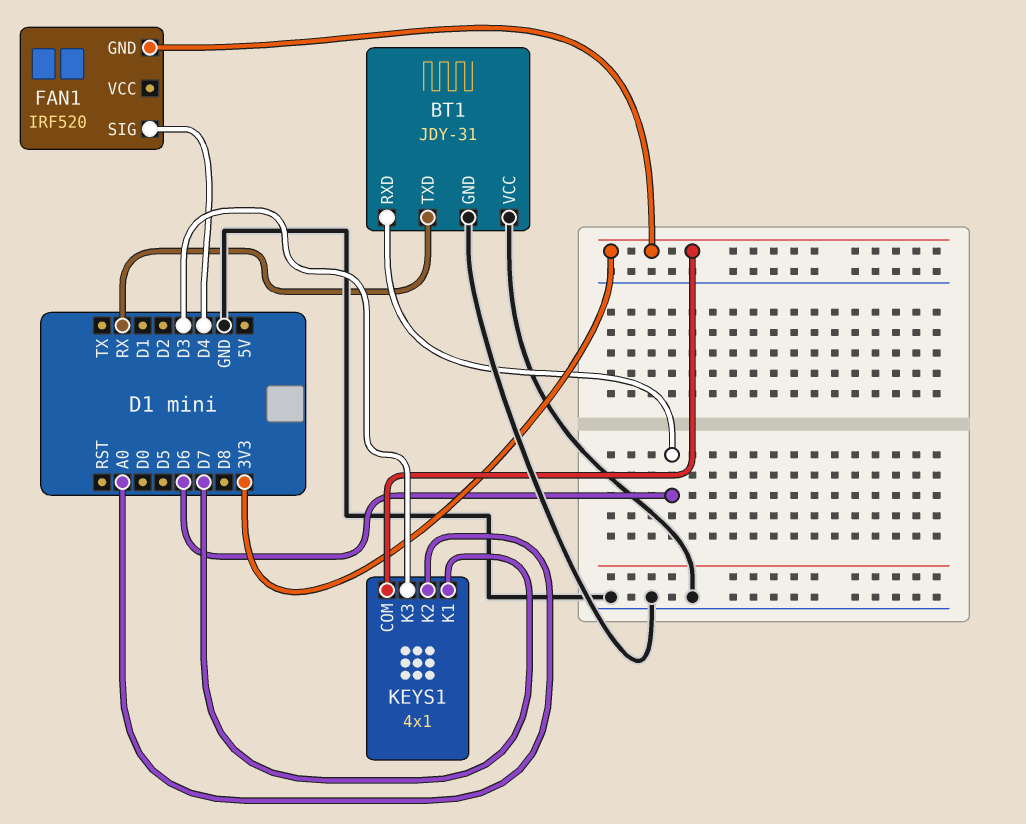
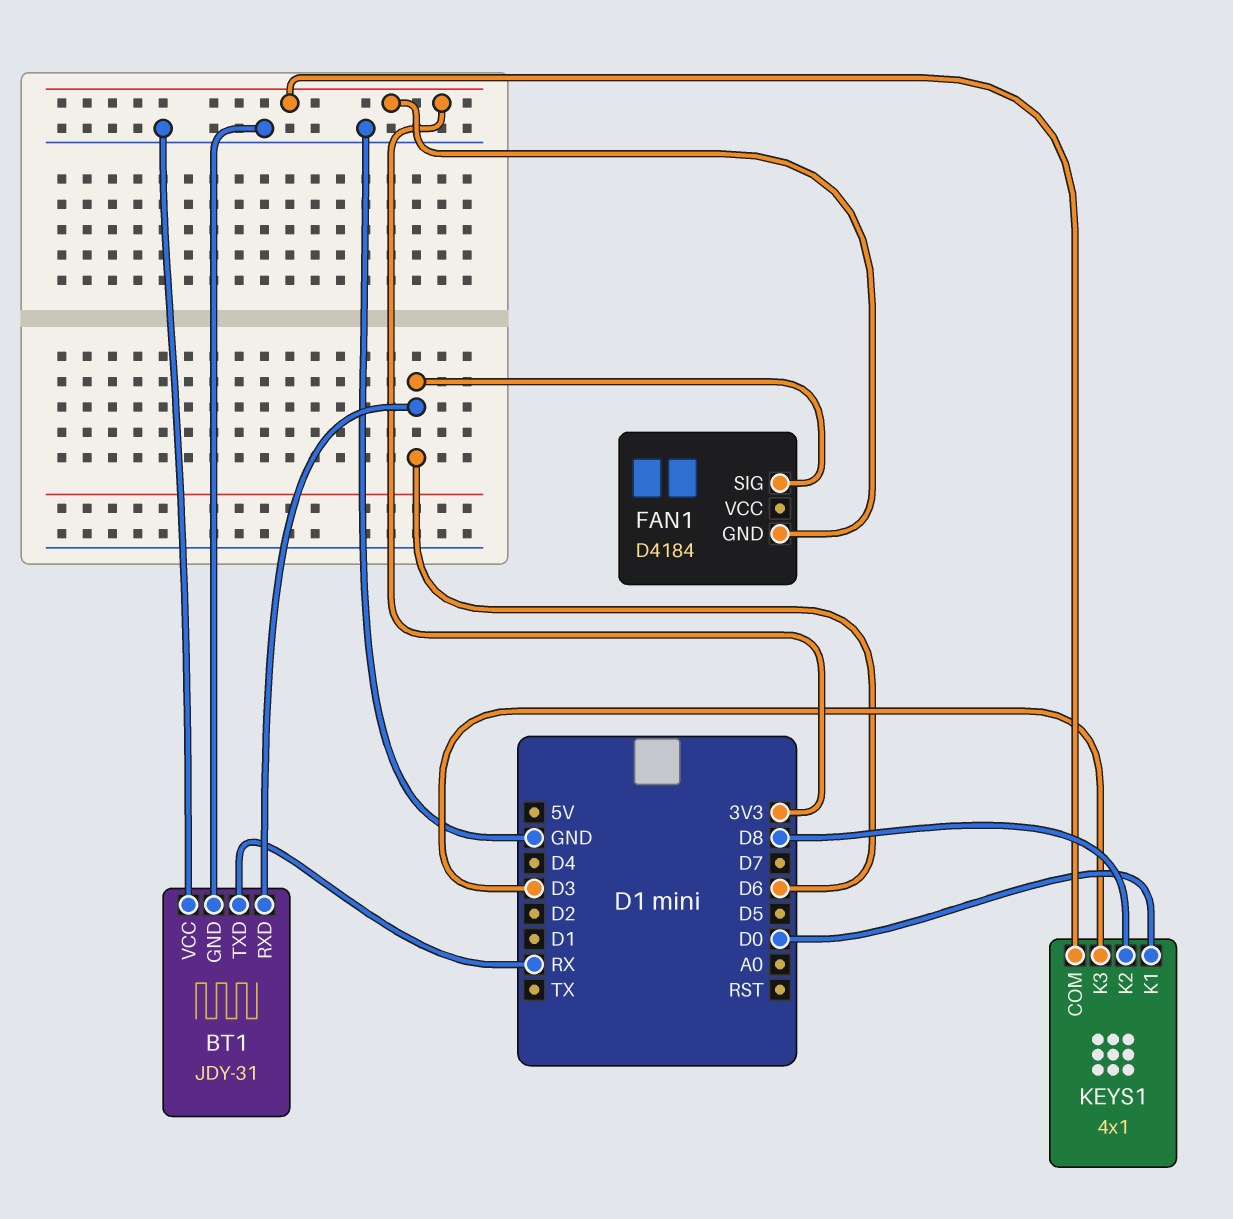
FAN1: IRF520 -> D4184
FAN1 pin SIG: D4 -> D6
KEYS1 pin K1: D7 -> D0
KEYS1 pin K2: A0 -> D8

